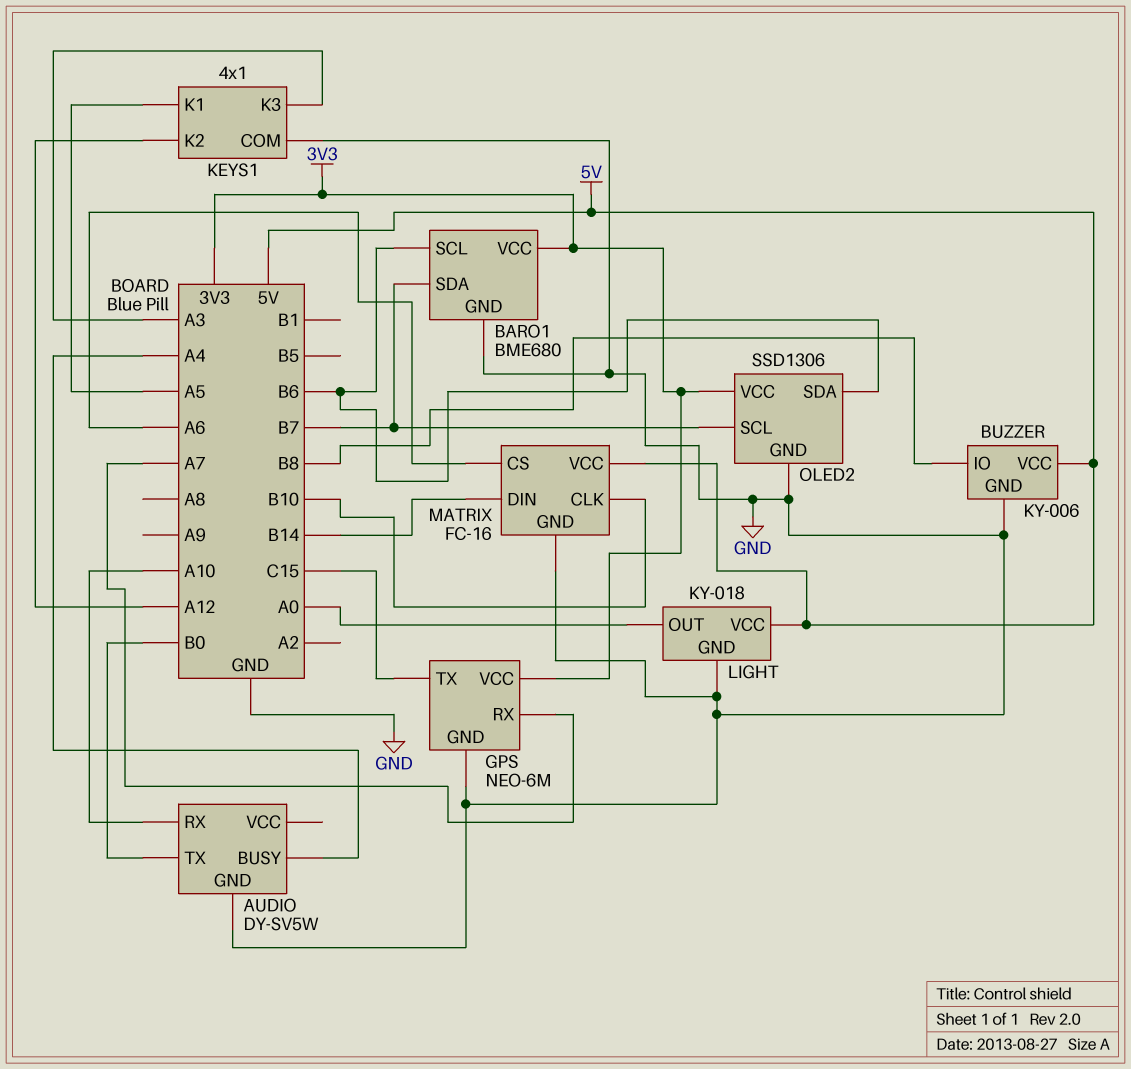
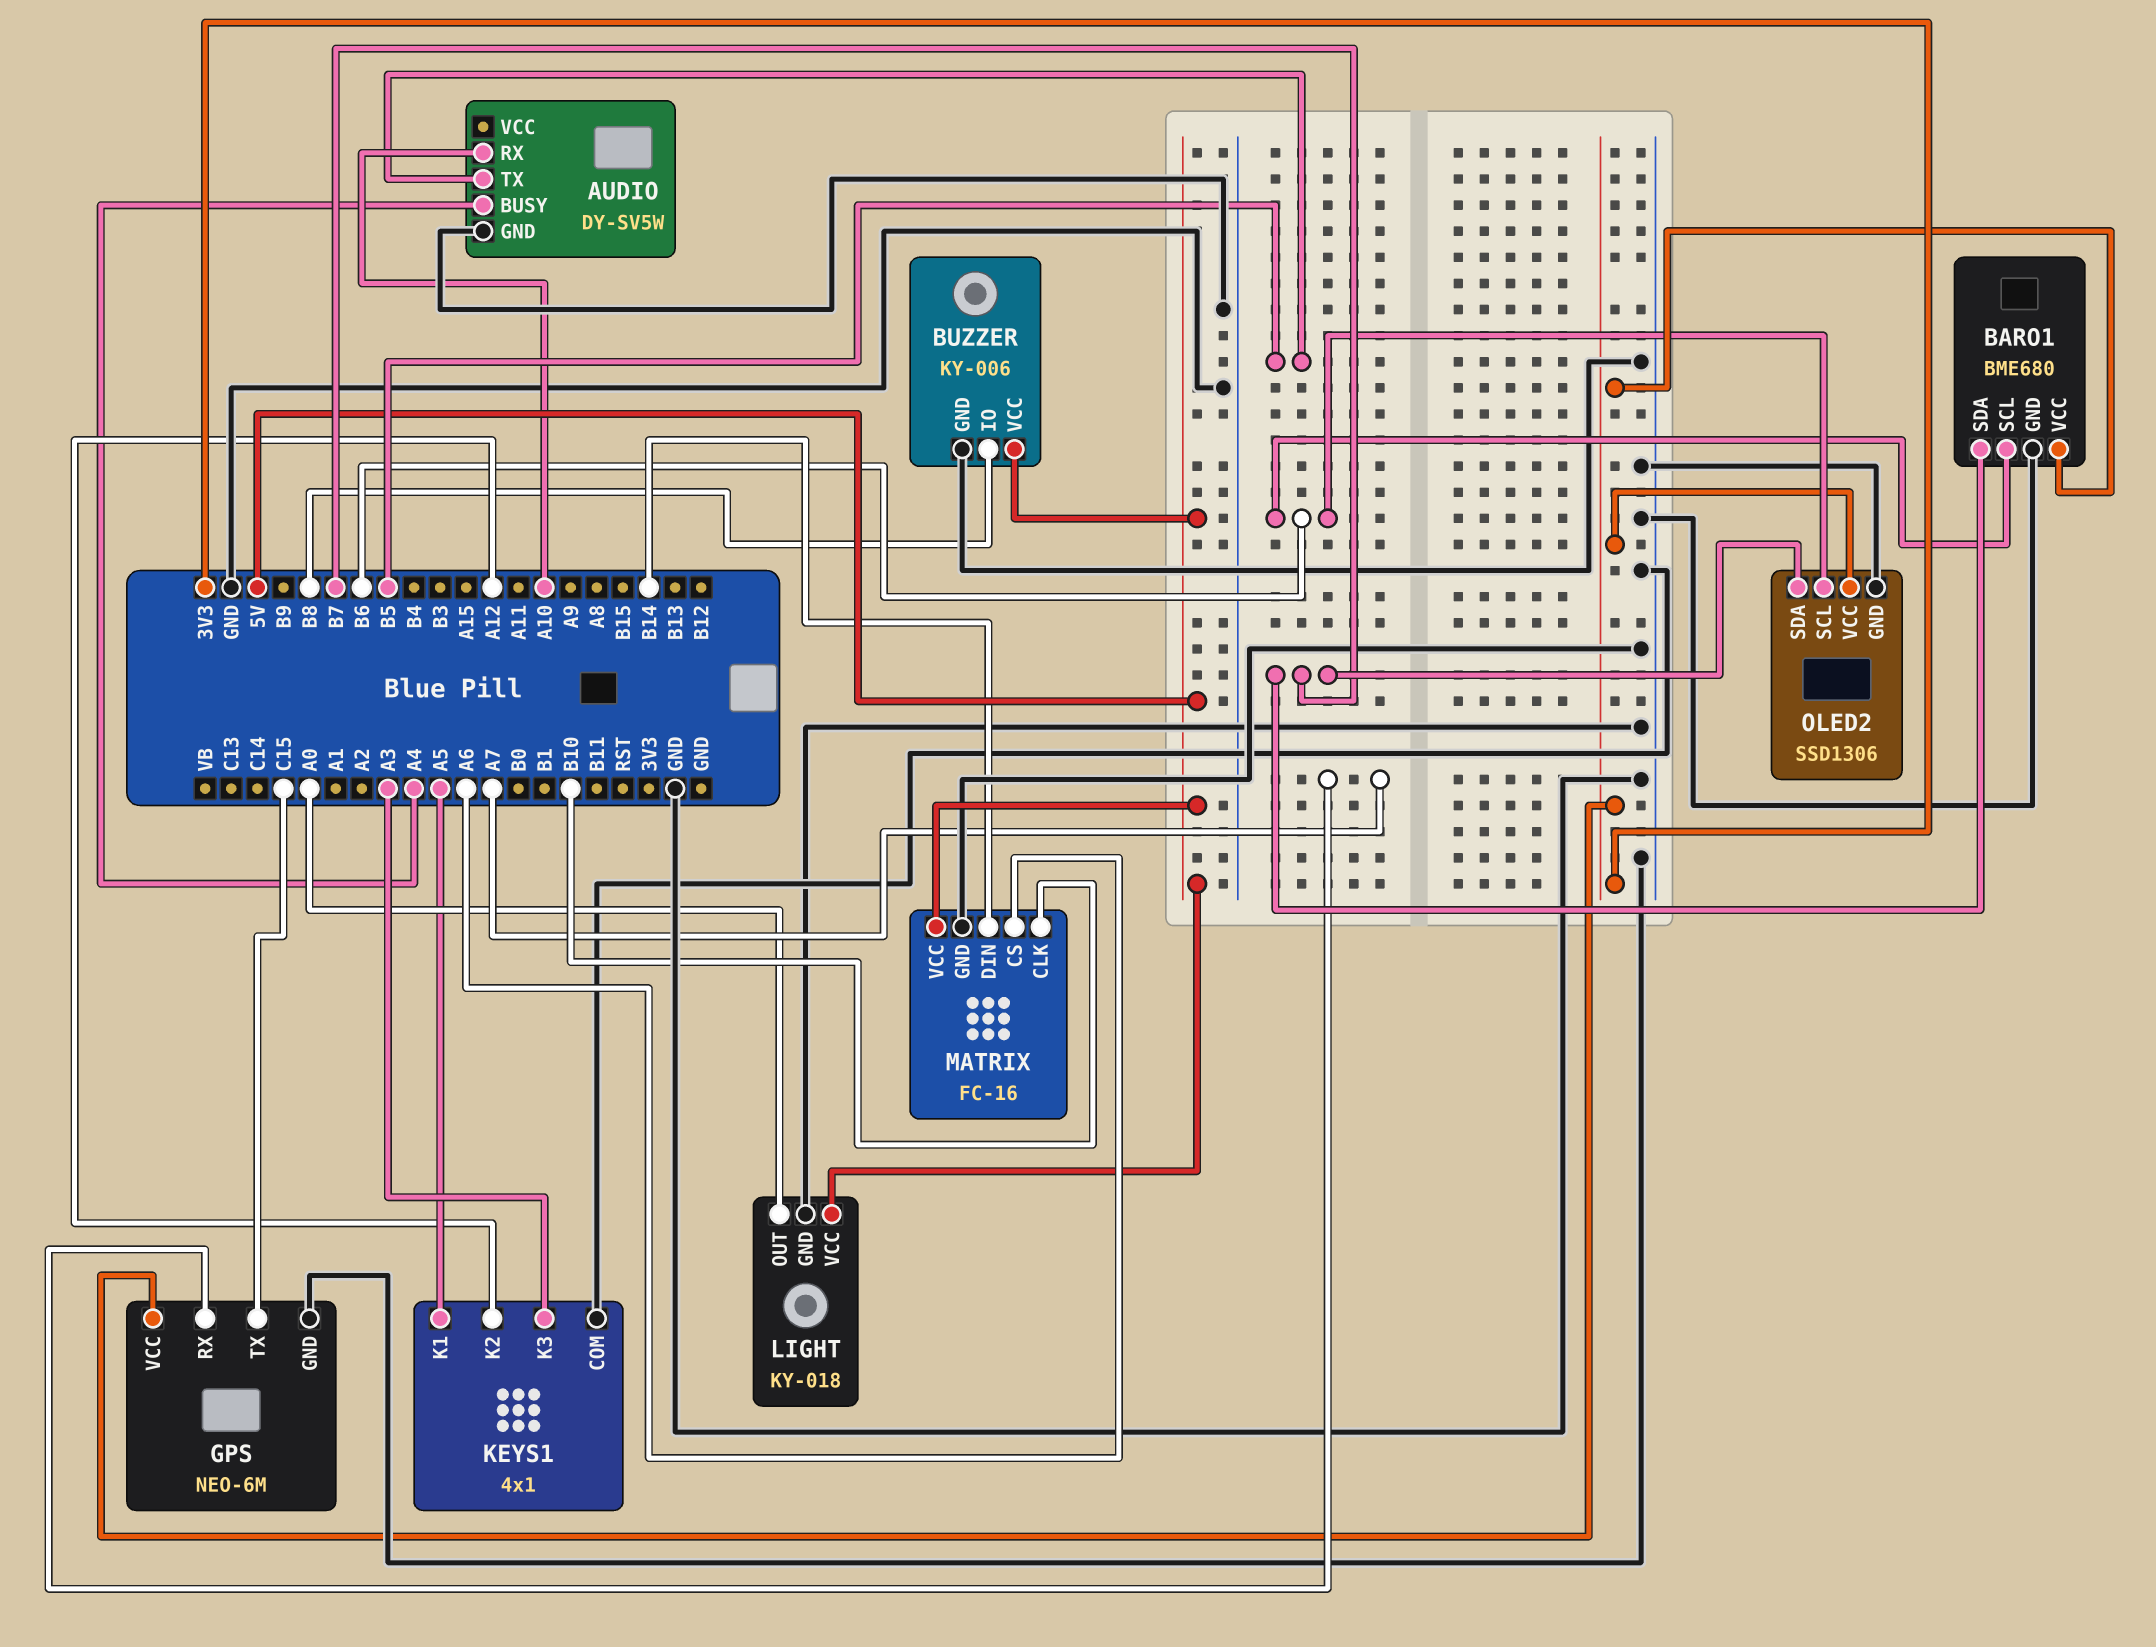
AUDIO pin TX: B0 -> B5
OLED2 pin SCL: B7 -> B6
OLED2 pin SDA: B6 -> B7

